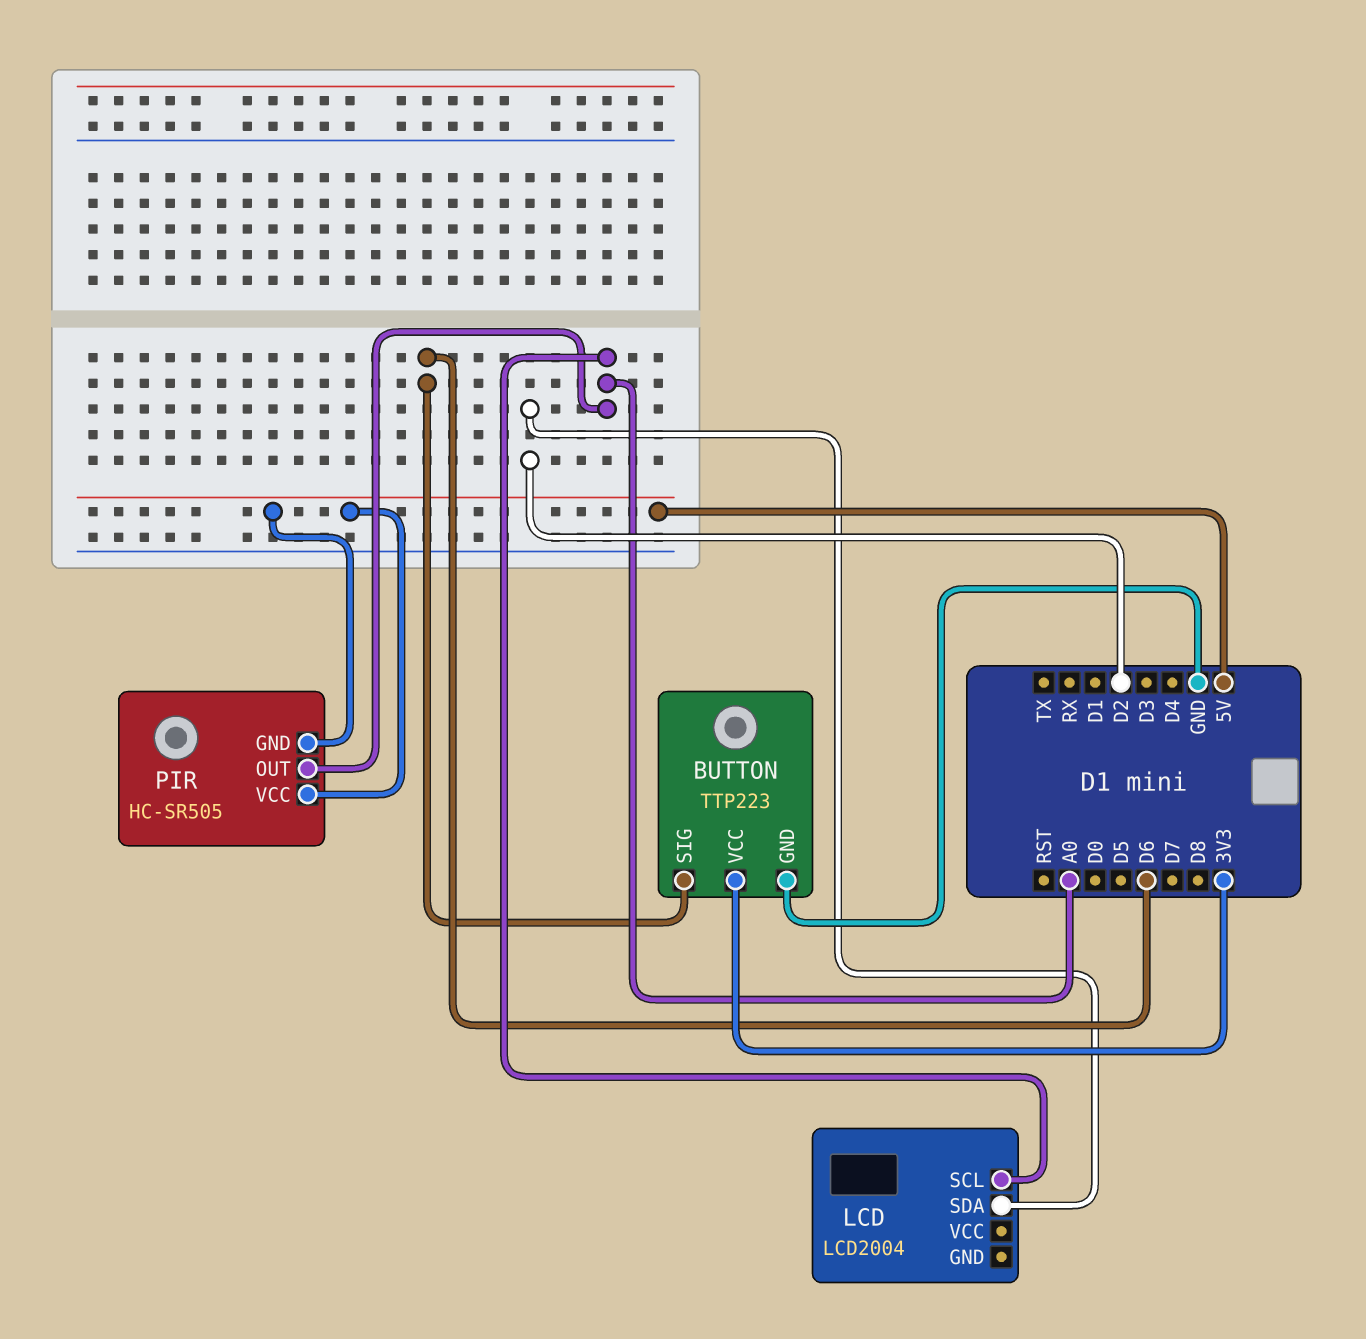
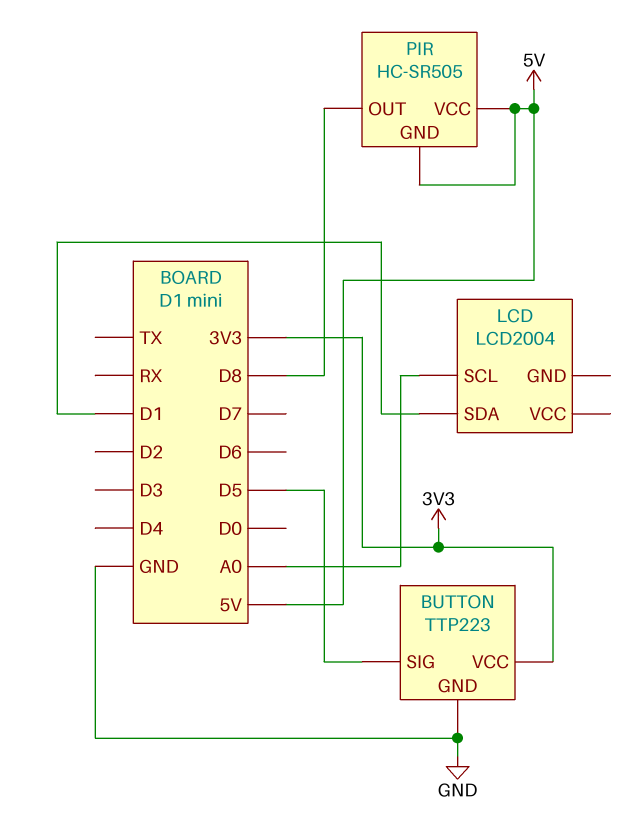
BUTTON pin SIG: D6 -> D5
LCD pin SDA: D2 -> D1
PIR pin OUT: A0 -> D8

